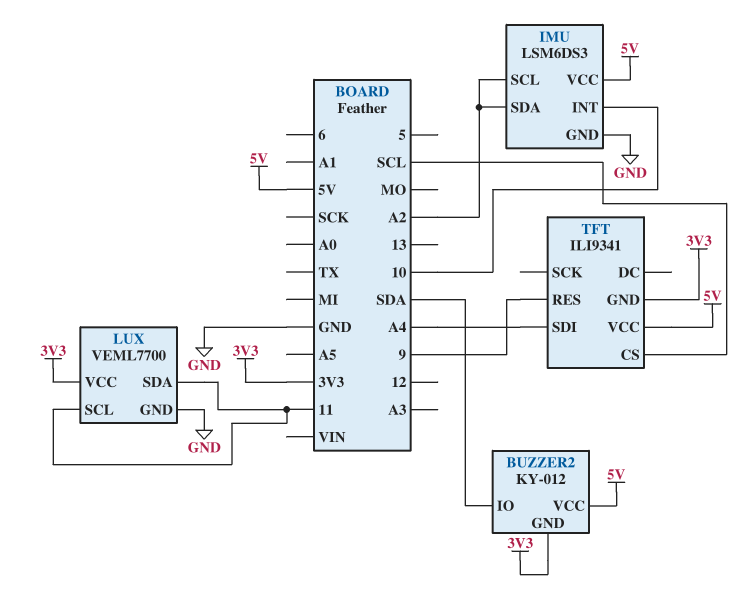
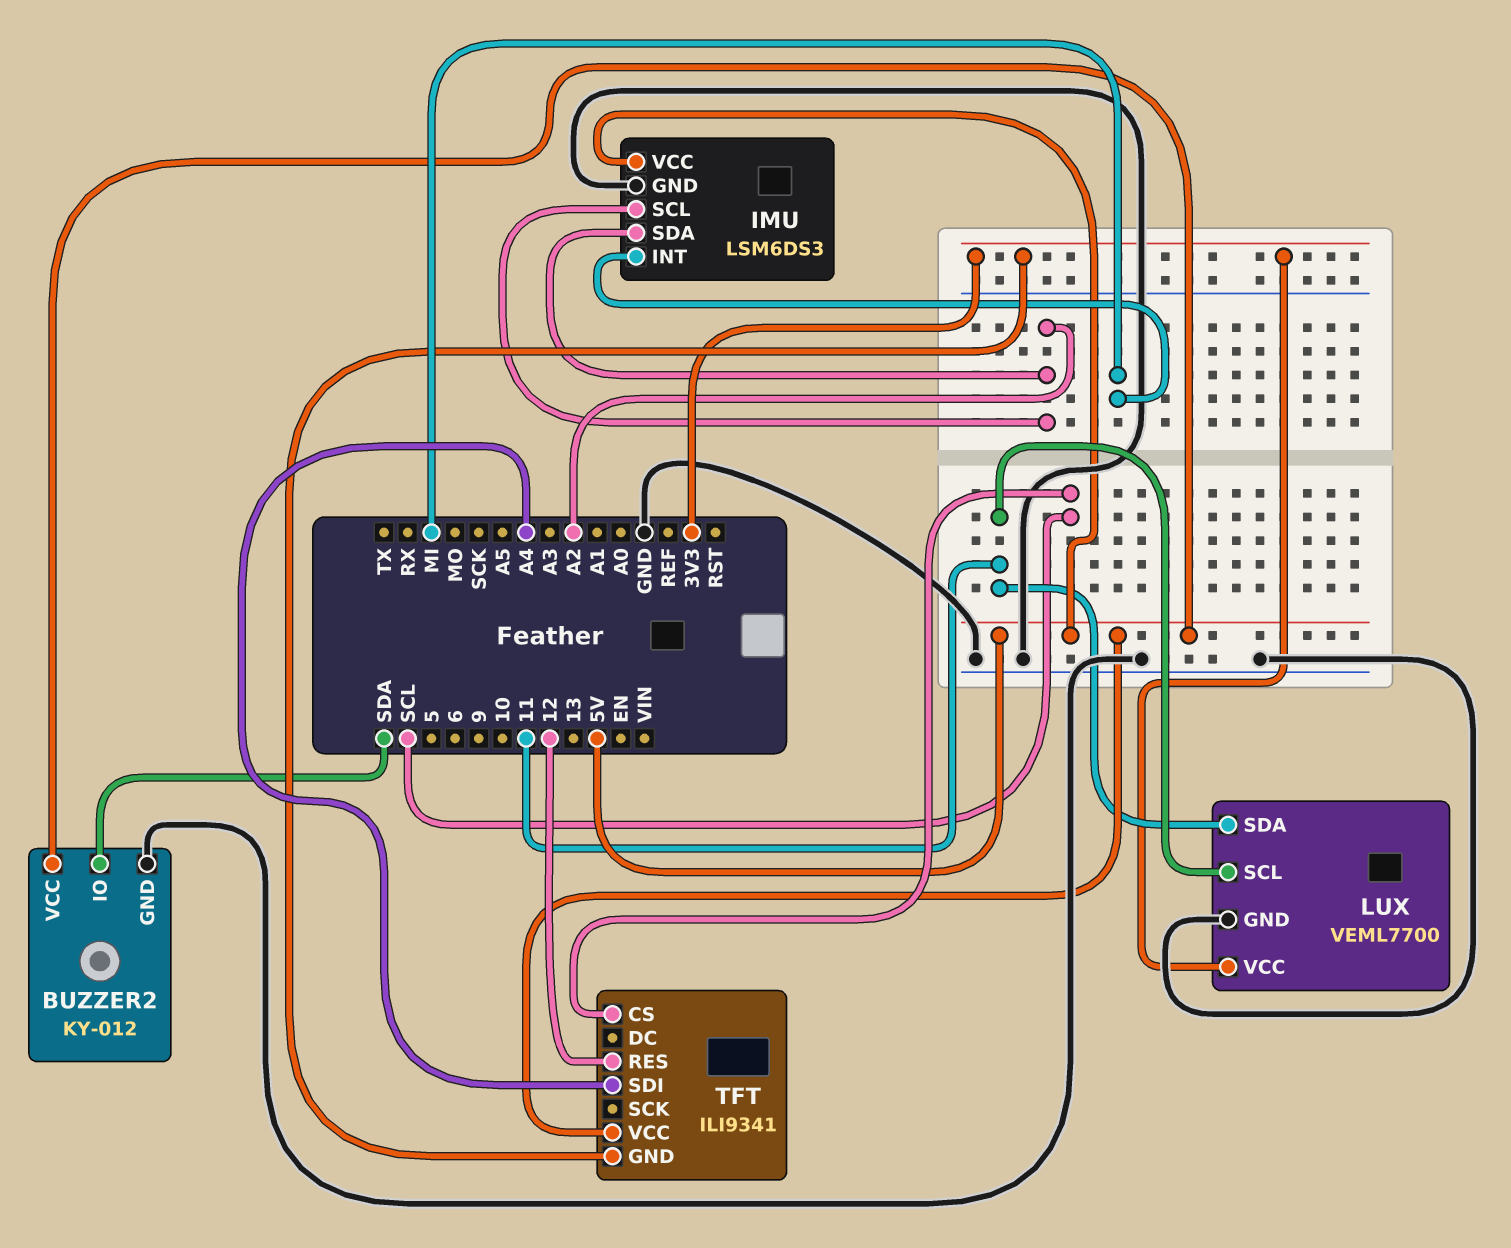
BUZZER2 pin GND: 3V3 -> GND
IMU pin INT: 10 -> MI
TFT pin RES: 9 -> 12

